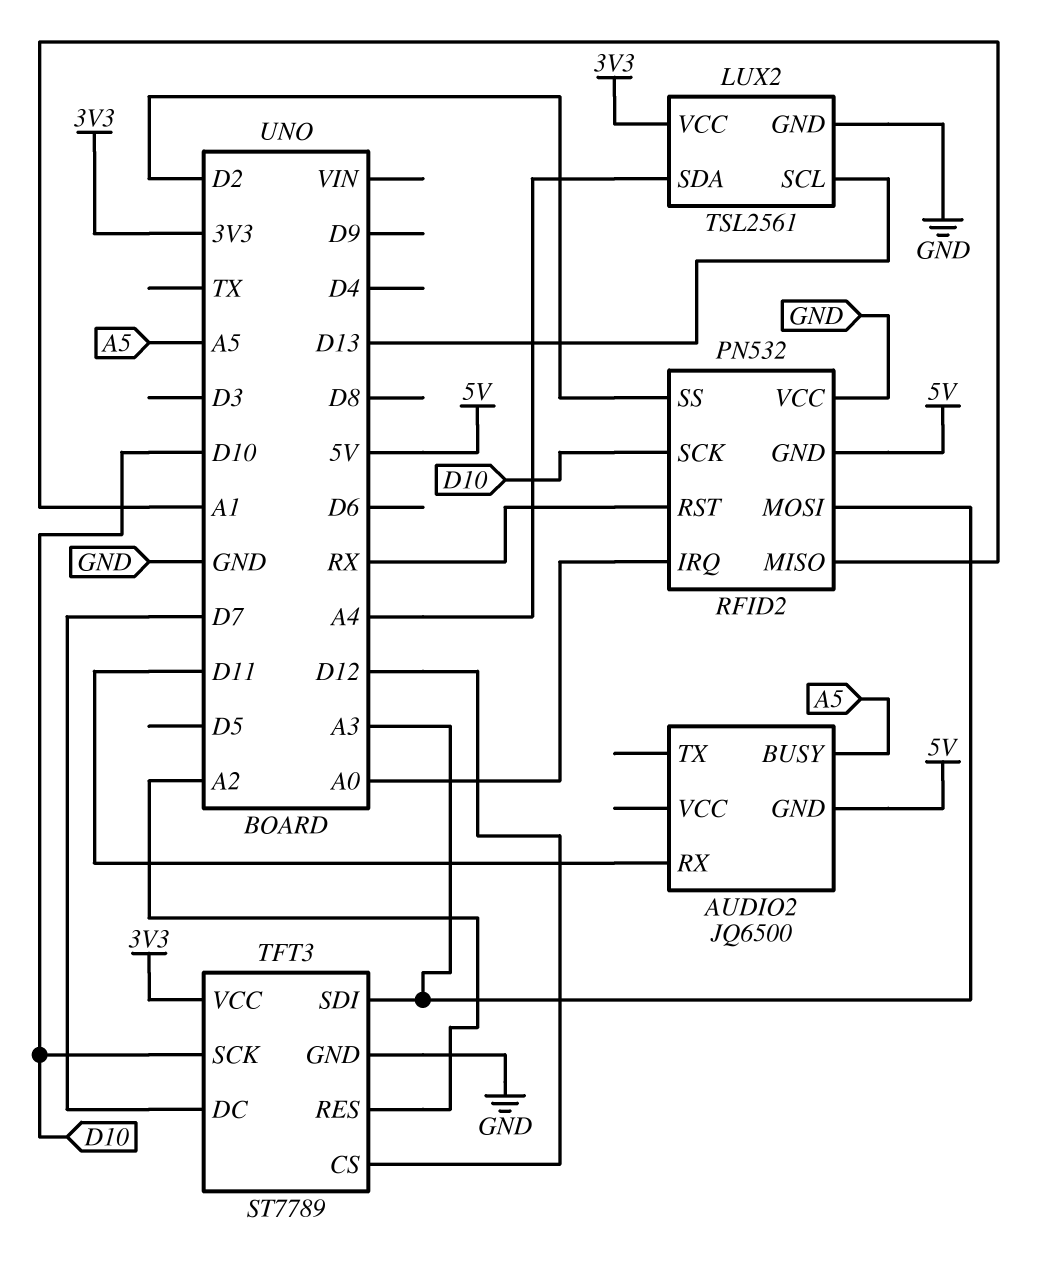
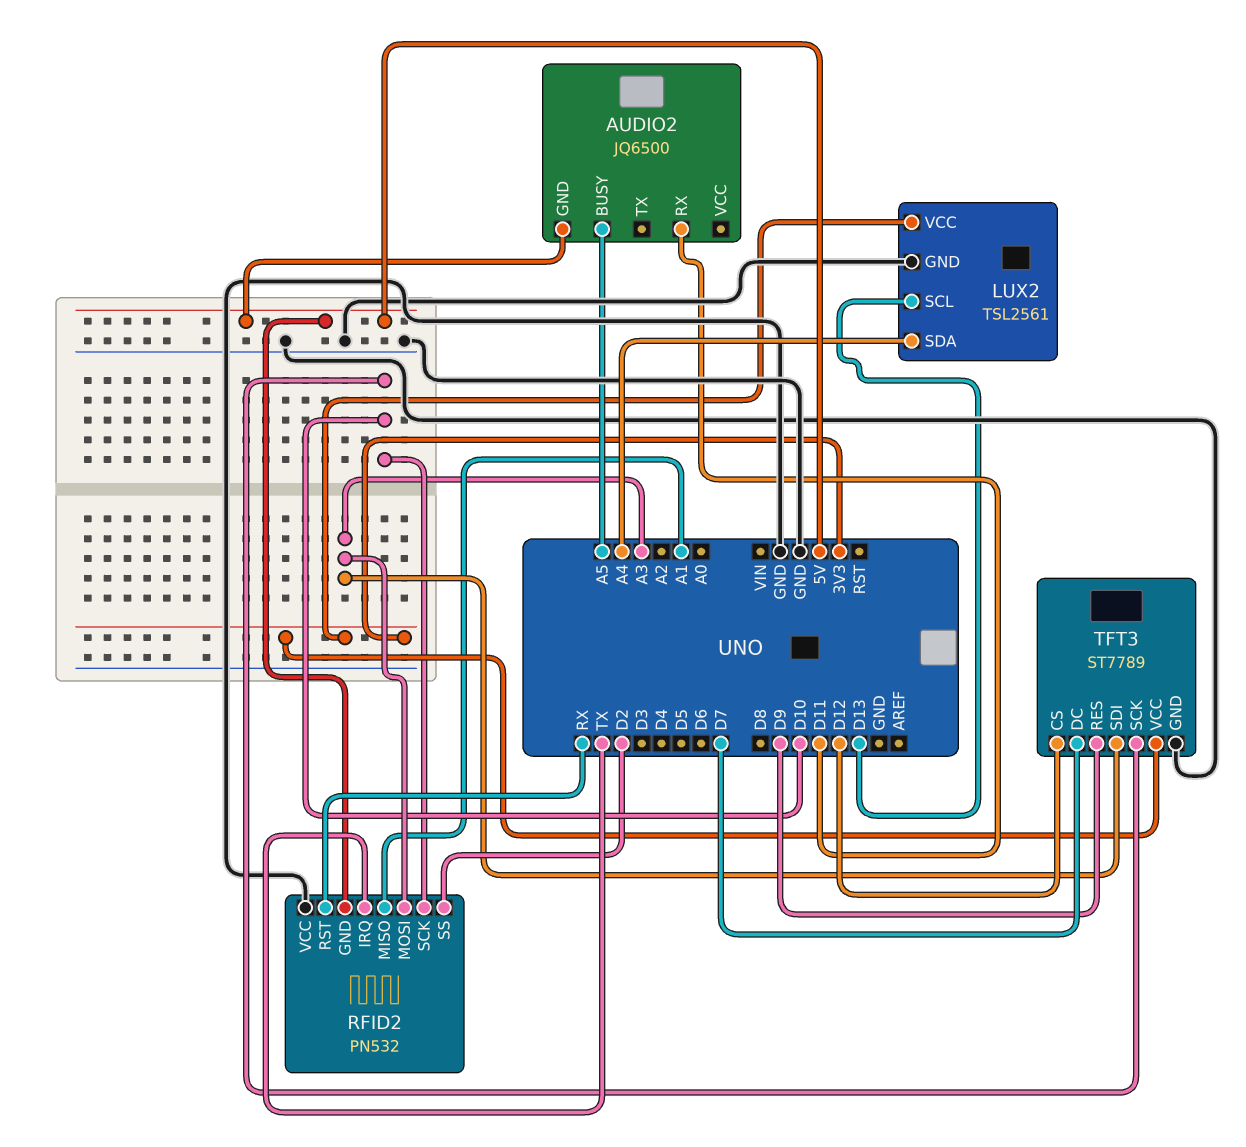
RFID2 pin IRQ: A0 -> TX
TFT3 pin RES: A2 -> D9

